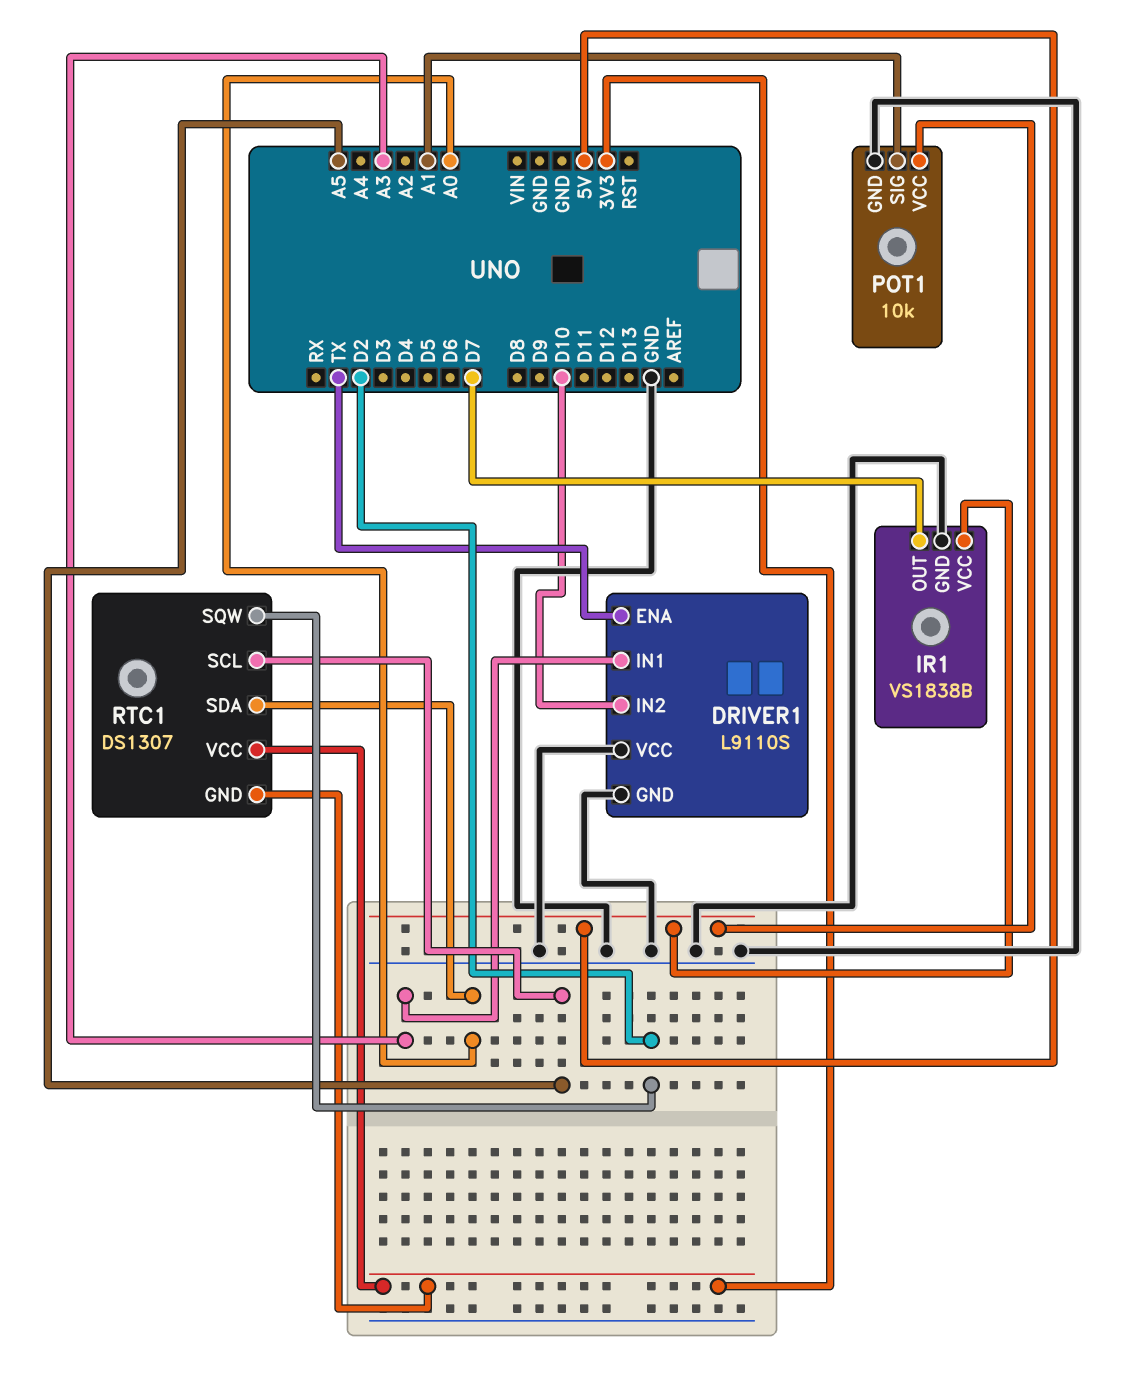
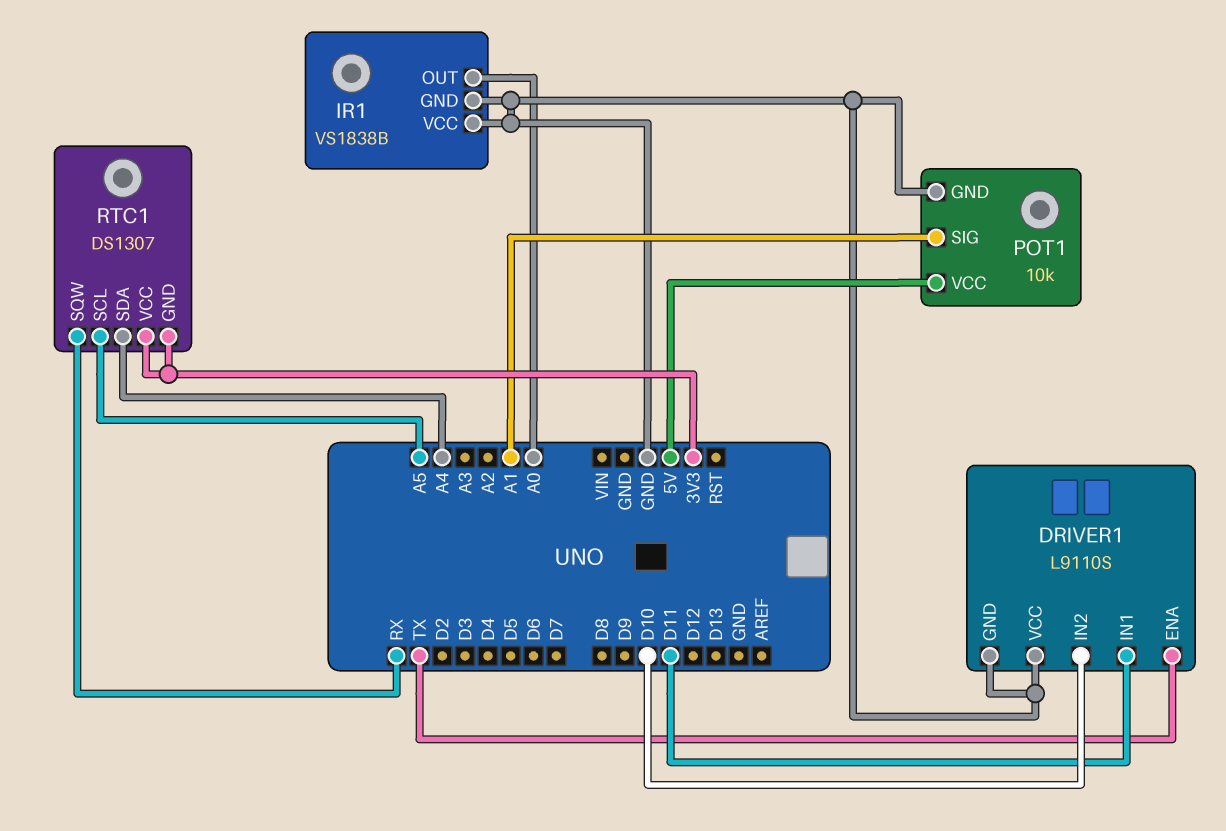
DRIVER1 pin IN1: A3 -> D11
IR1 pin OUT: D7 -> A0
IR1 pin VCC: 5V -> GND
RTC1 pin SDA: A0 -> A4
RTC1 pin SQW: D2 -> RX

